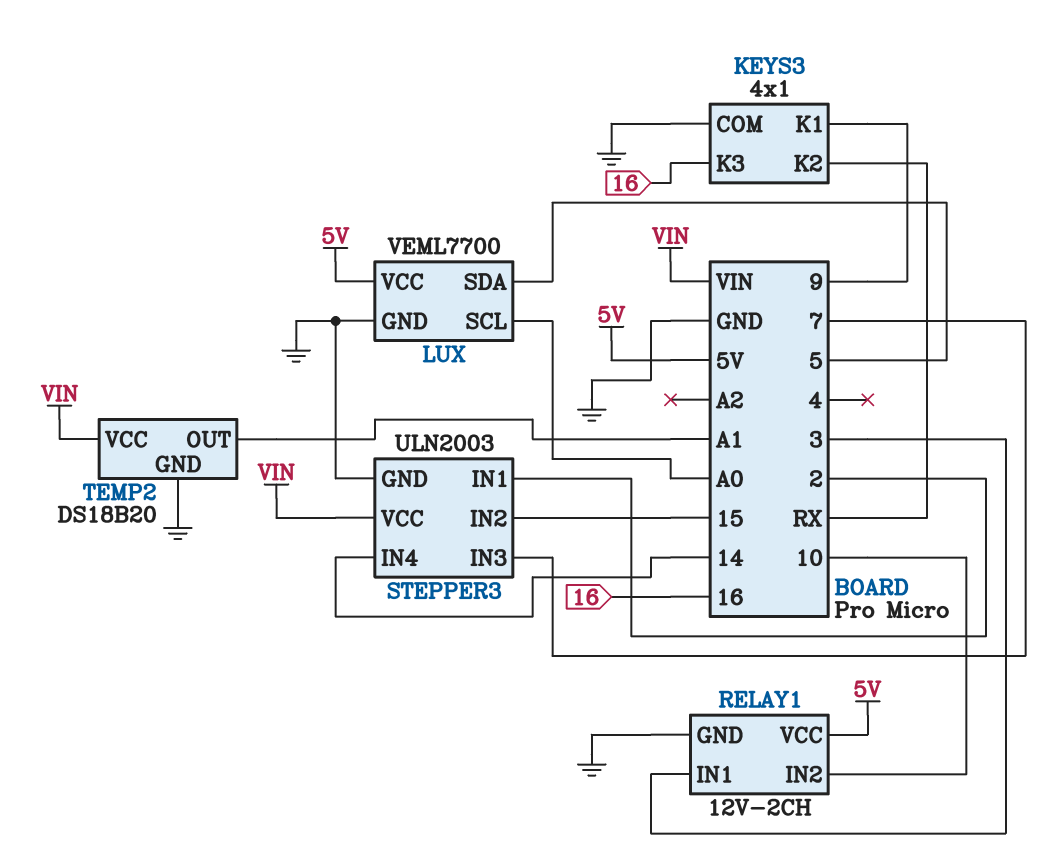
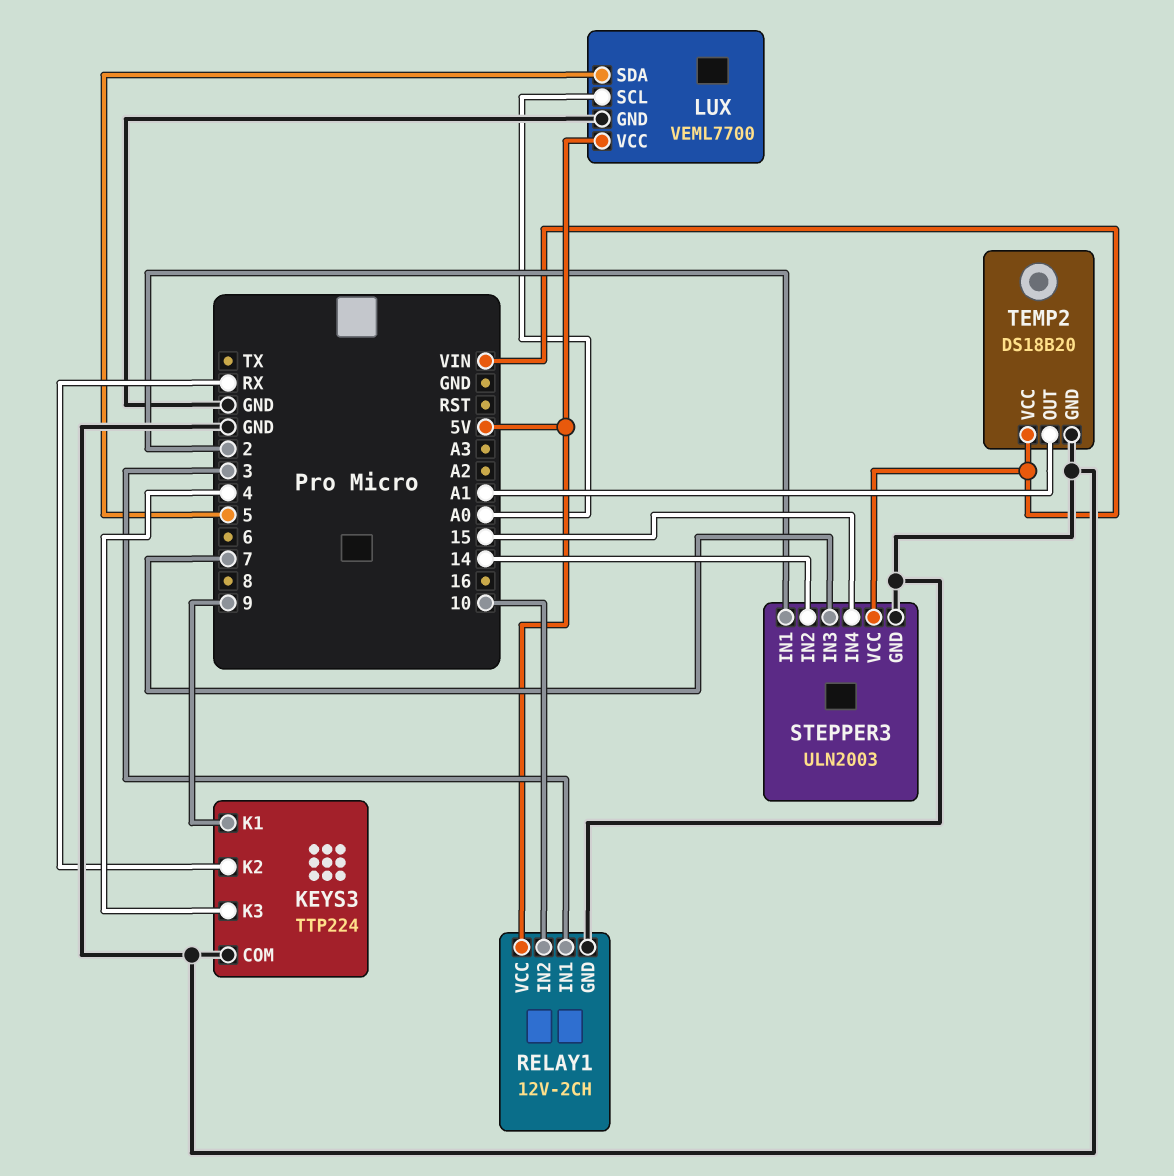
KEYS3: 4x1 -> TTP224
KEYS3 pin K3: 16 -> 4
STEPPER3 pin IN2: 15 -> 14
STEPPER3 pin IN4: 14 -> 15

